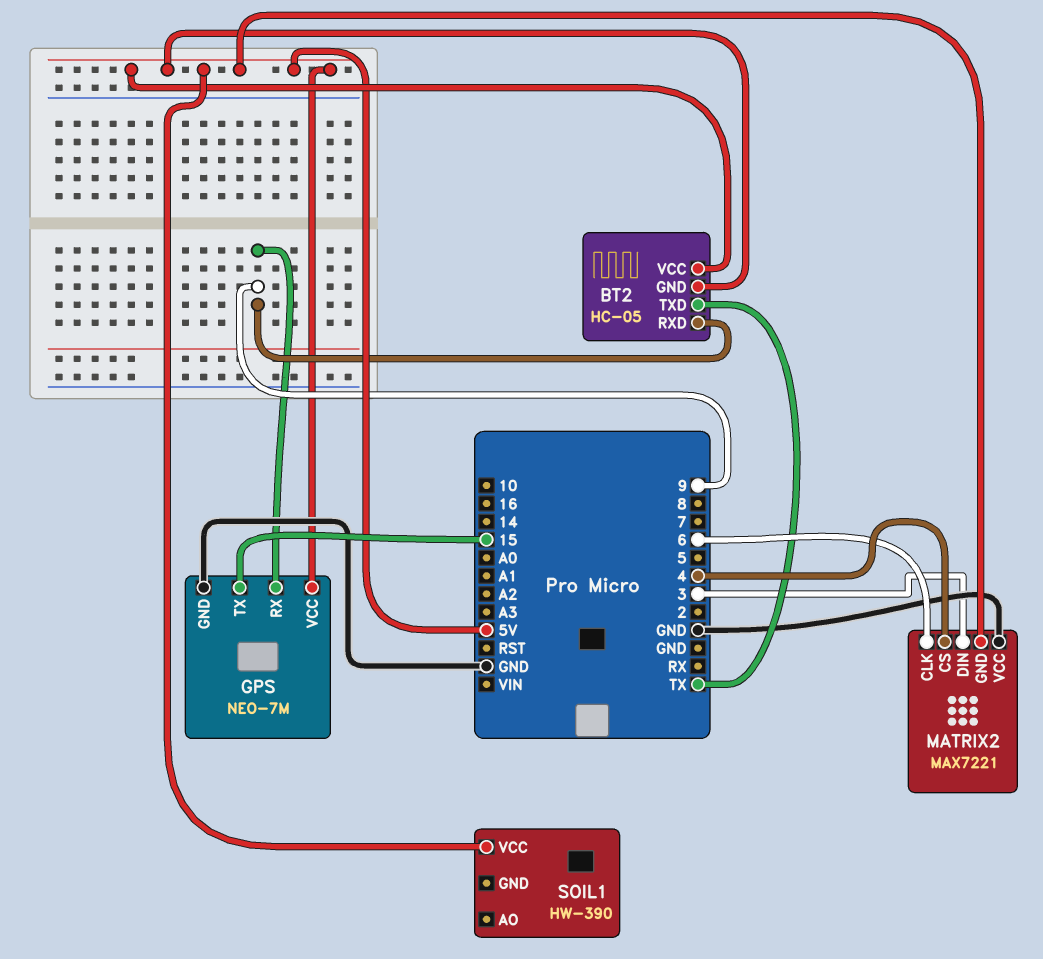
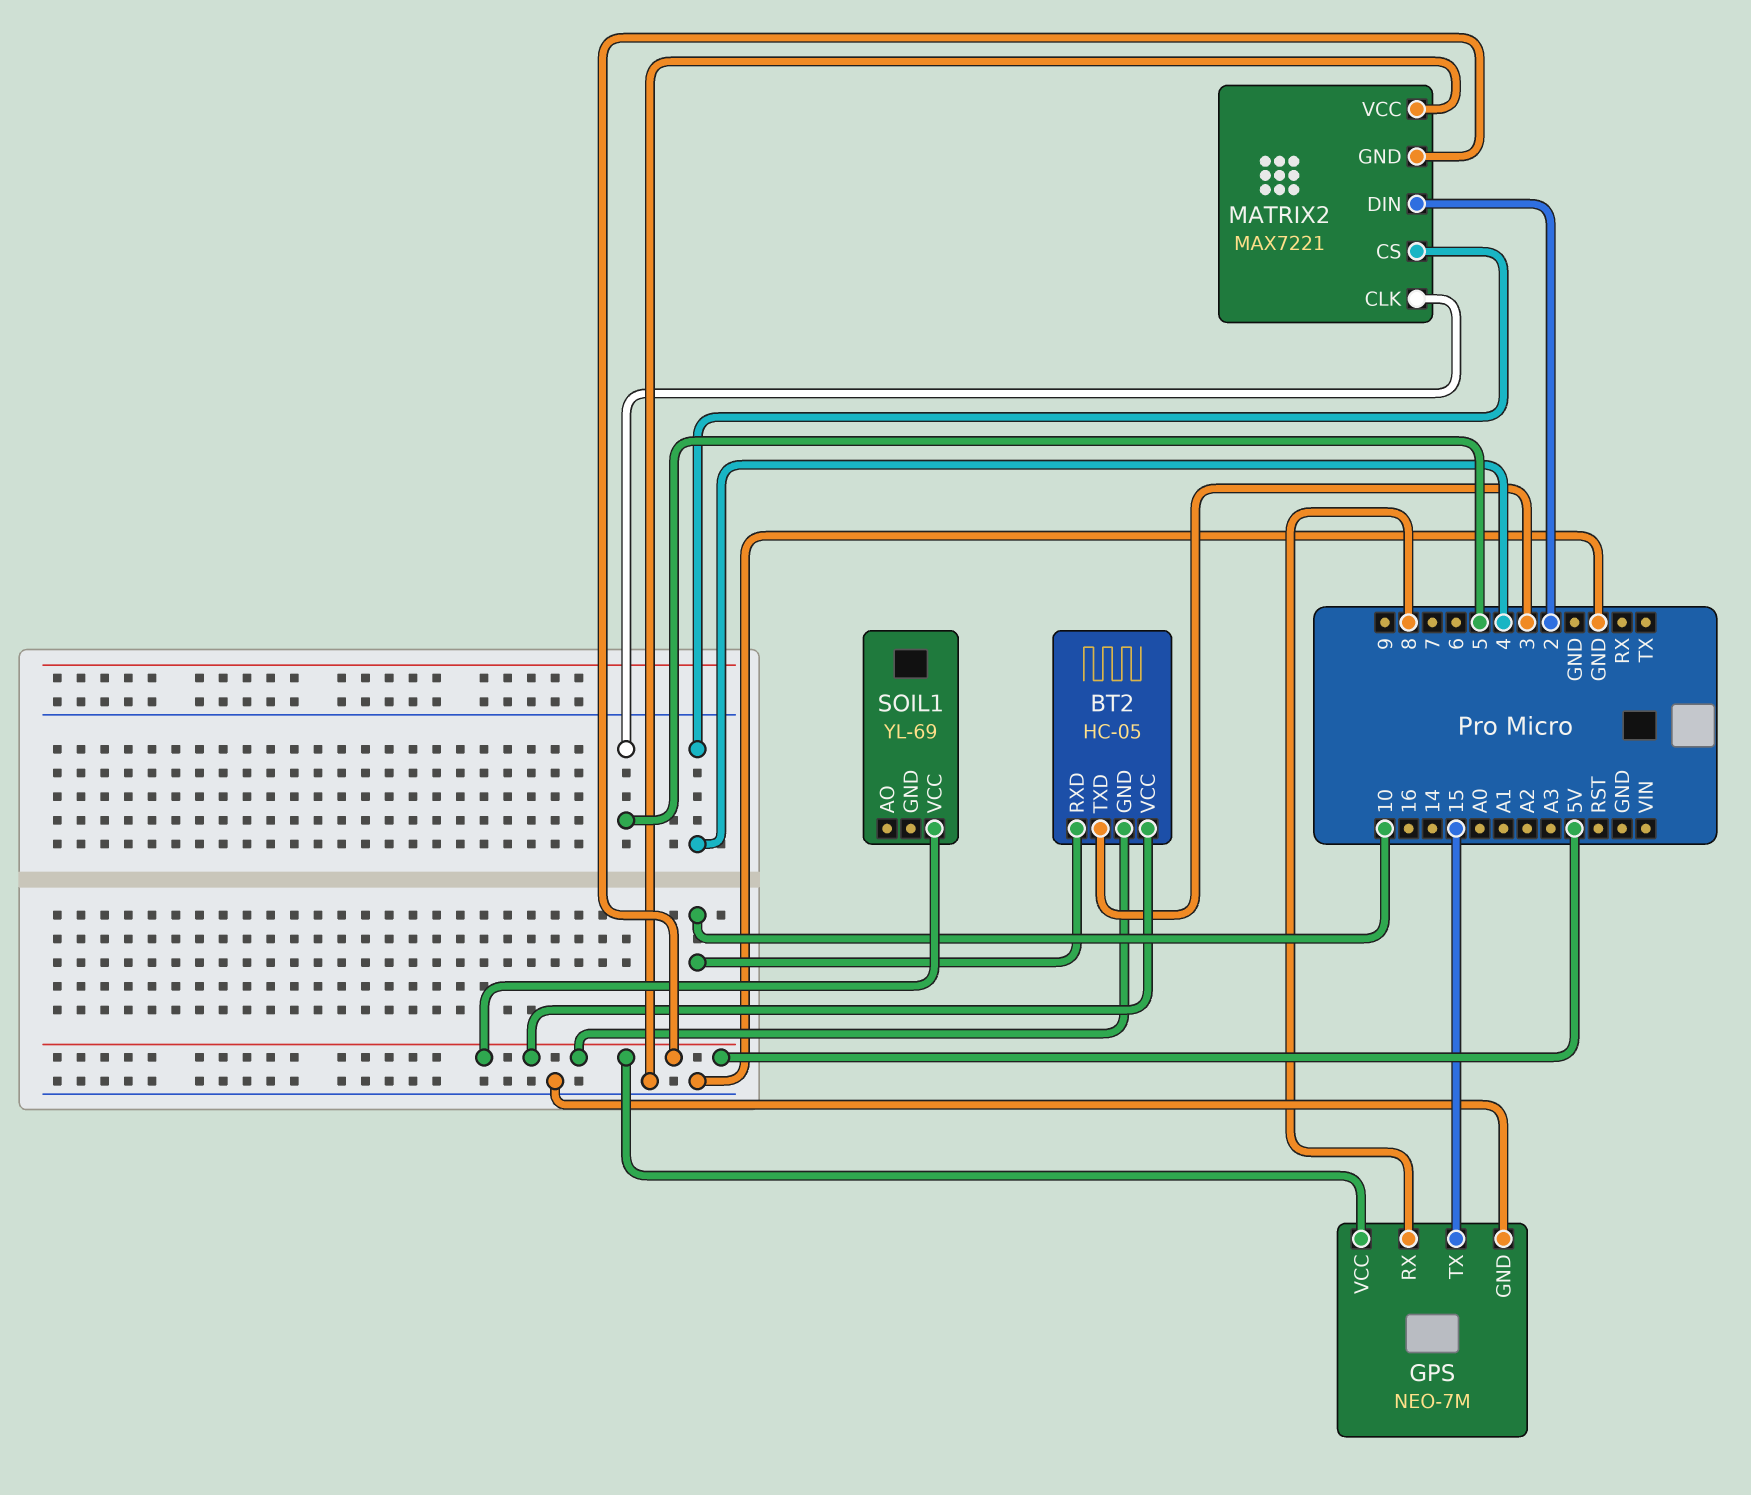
BT2 pin RXD: 9 -> 10
BT2 pin TXD: TX -> 3
GPS pin RX: 9 -> 8
MATRIX2 pin CLK: 6 -> 5
MATRIX2 pin DIN: 3 -> 2
SOIL1: HW-390 -> YL-69

